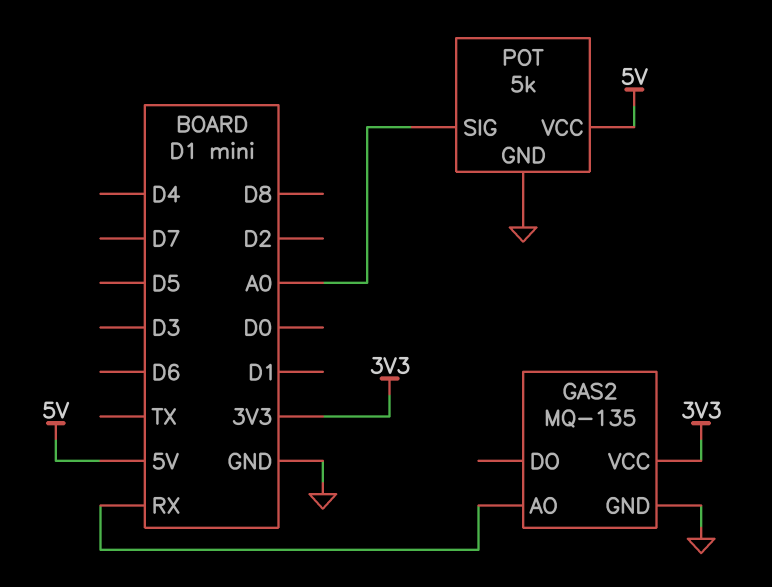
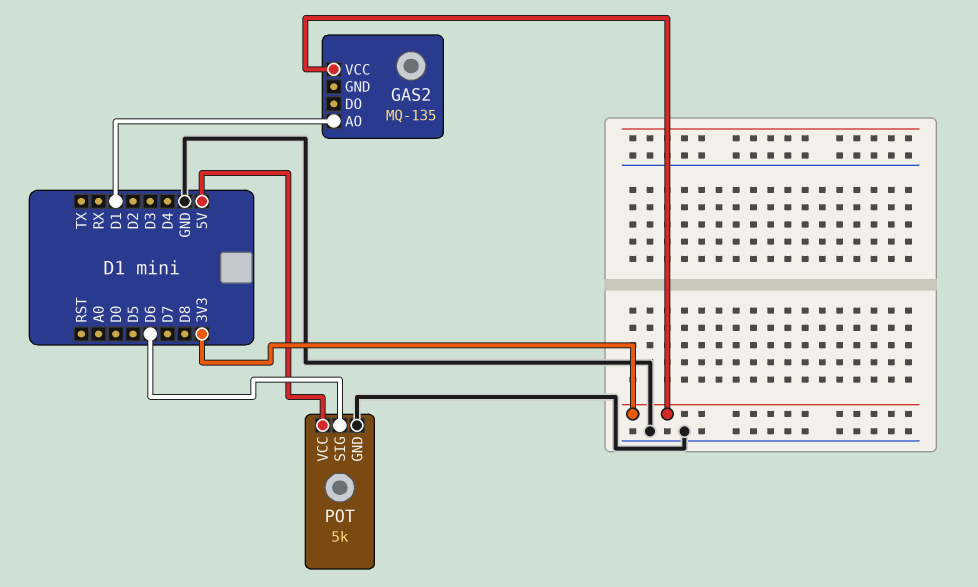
GAS2 pin AO: RX -> D1
GAS2 pin GND: GND -> none
POT pin SIG: A0 -> D6

